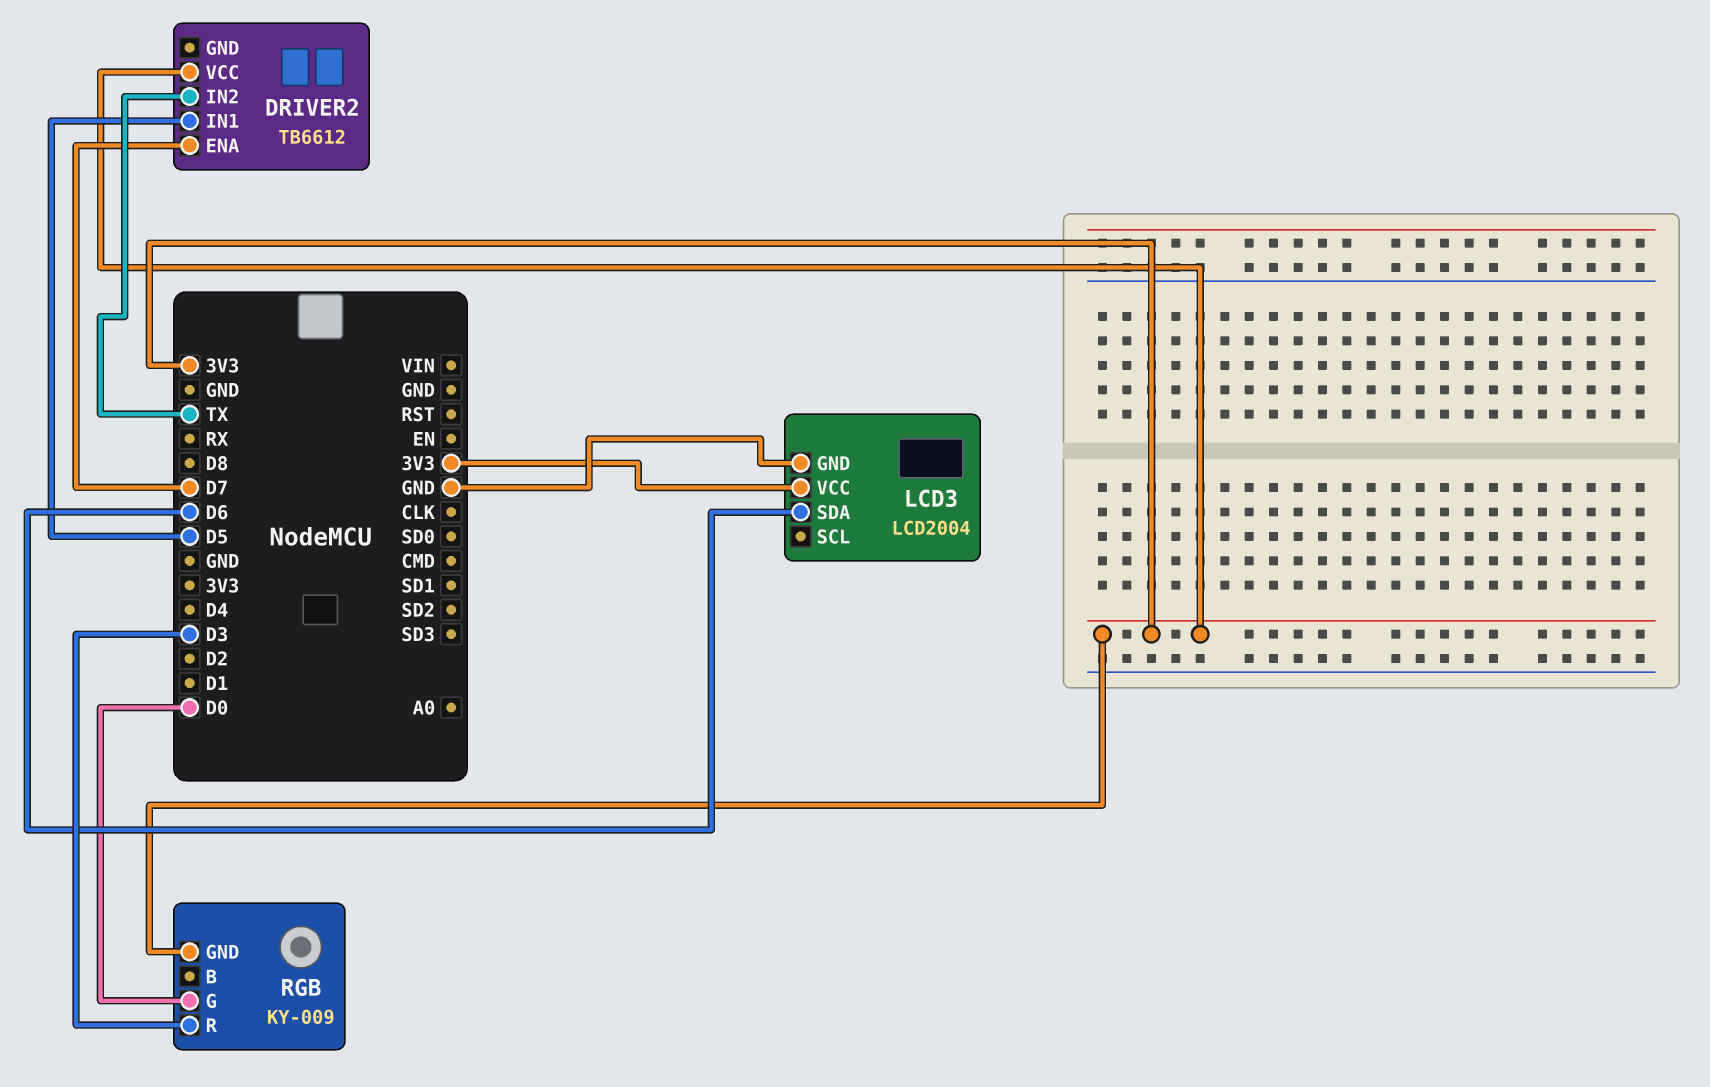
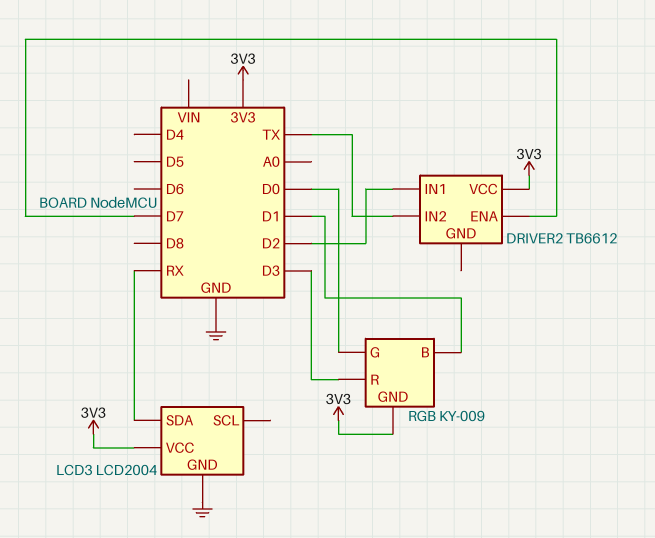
DRIVER2 pin IN1: D5 -> D2
LCD3 pin SDA: D6 -> RX
RGB pin B: none -> D1

